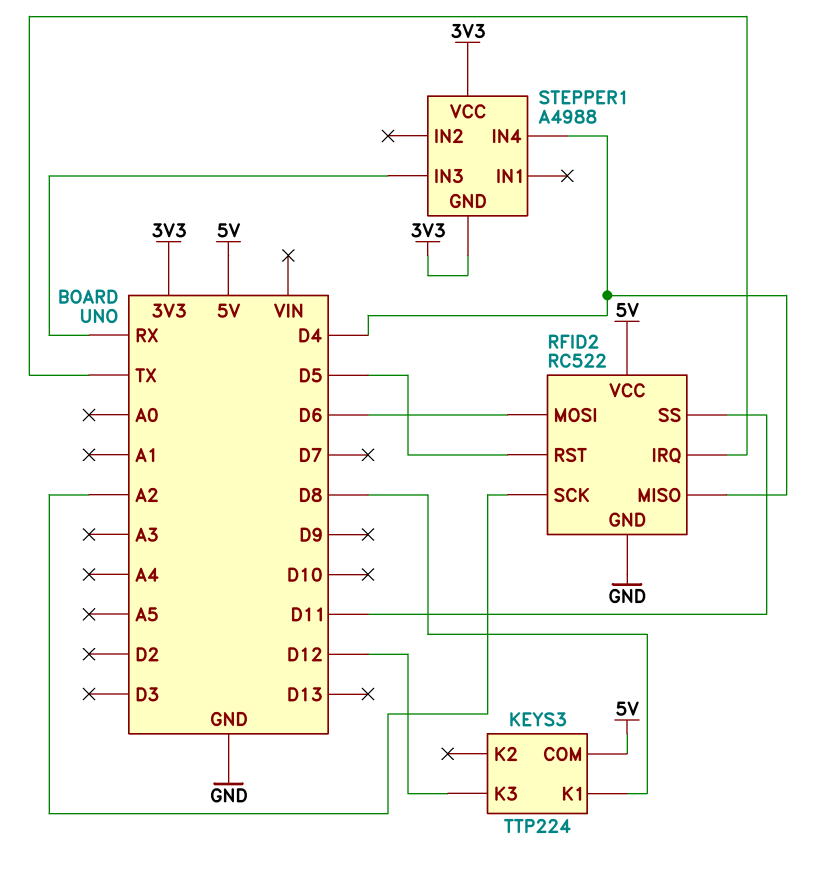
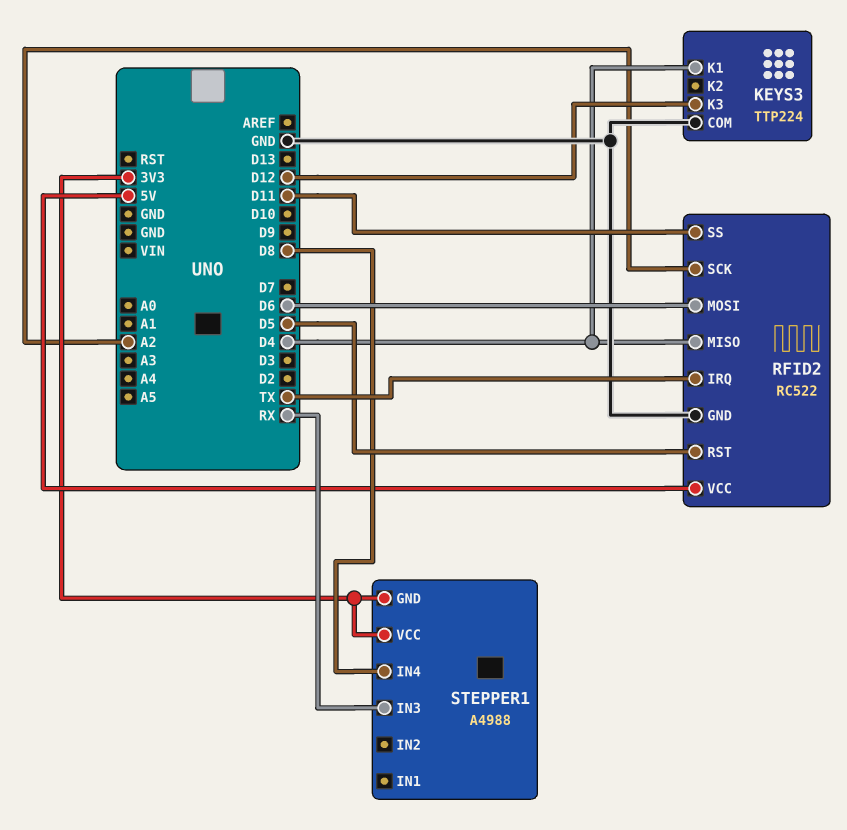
KEYS3 pin COM: 5V -> GND
KEYS3 pin K1: D8 -> D4
STEPPER1 pin IN4: D4 -> D8

